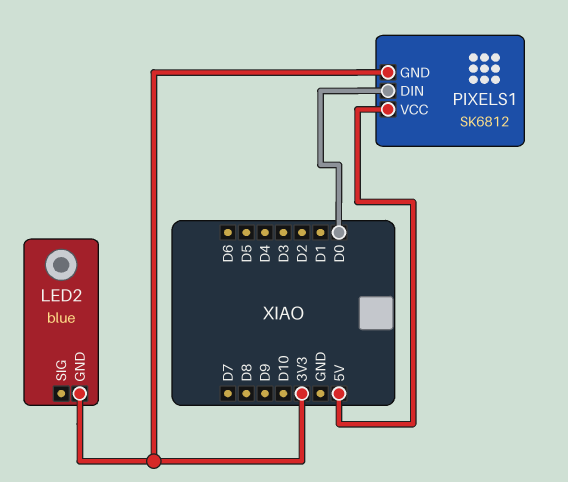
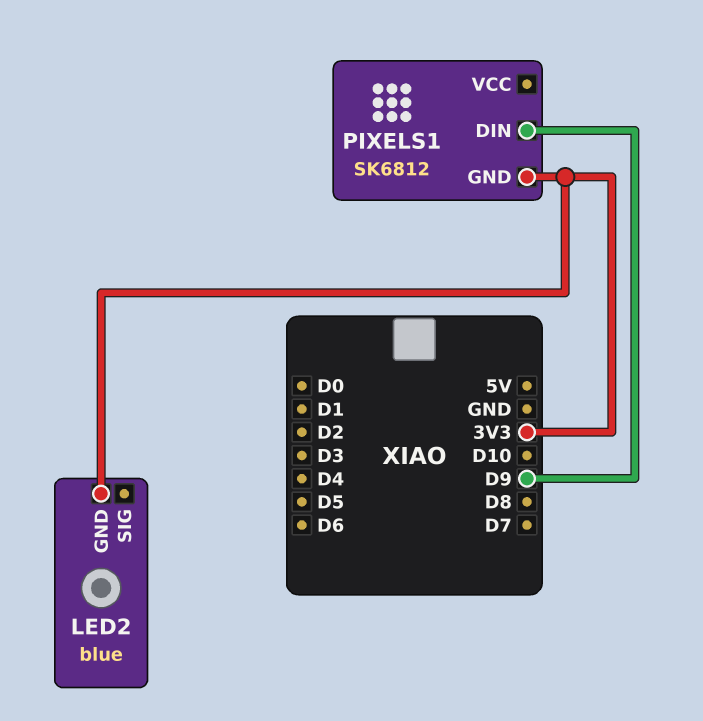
PIXELS1 pin DIN: D0 -> D9
PIXELS1 pin VCC: 5V -> none

